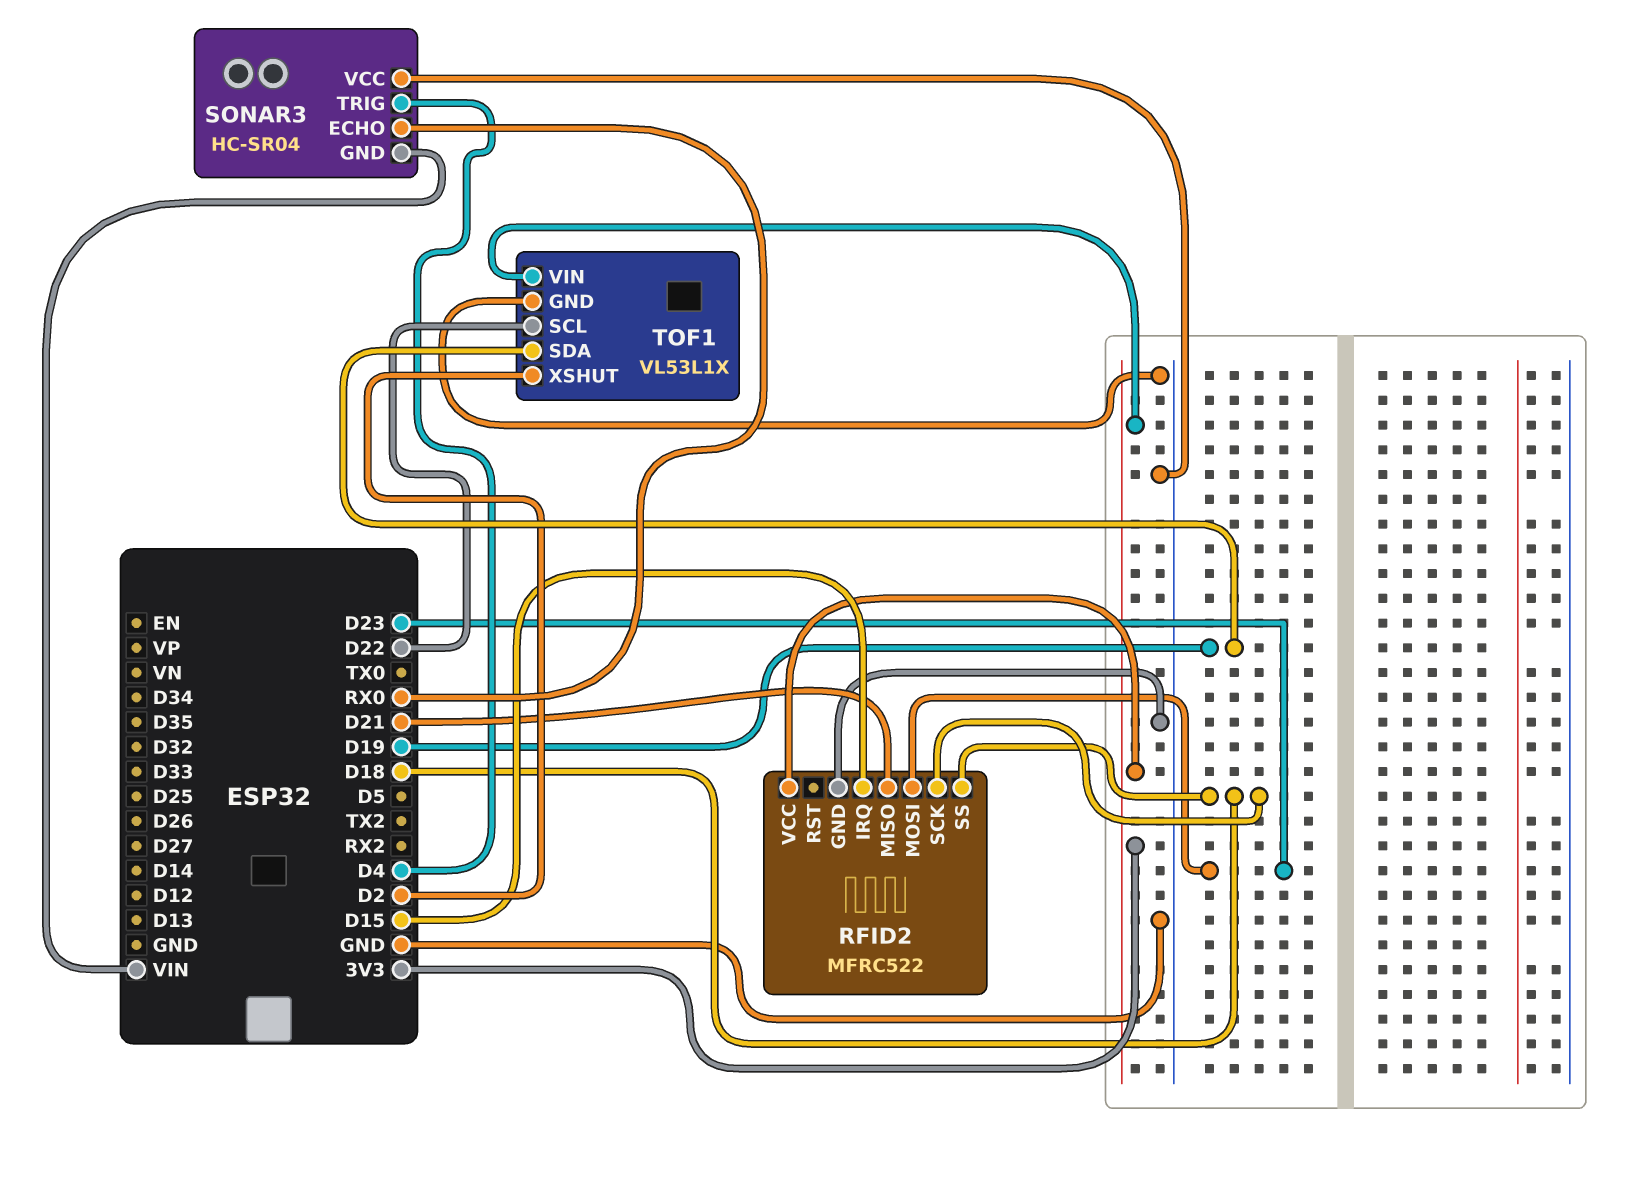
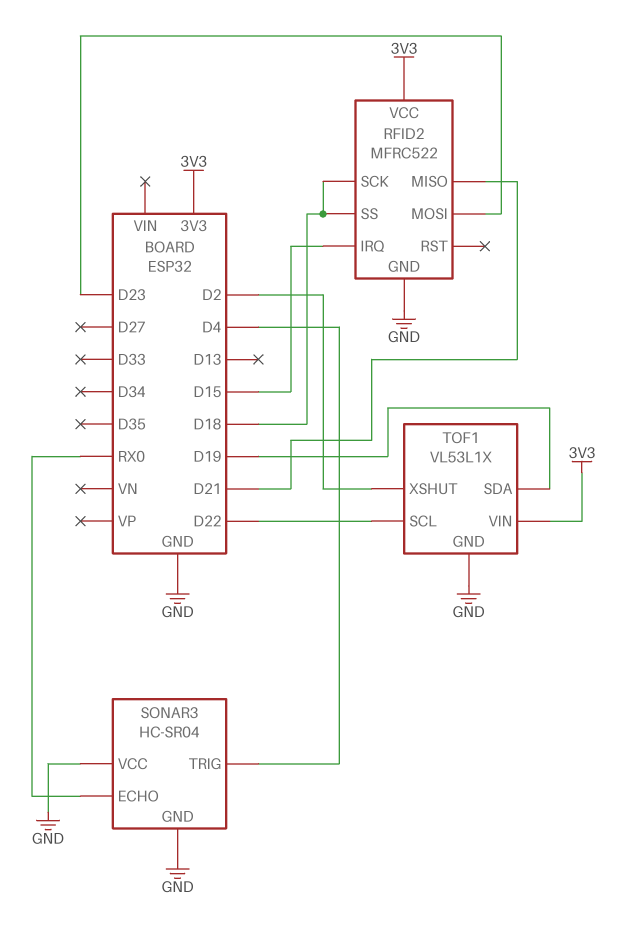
SONAR3 pin GND: VIN -> GND

